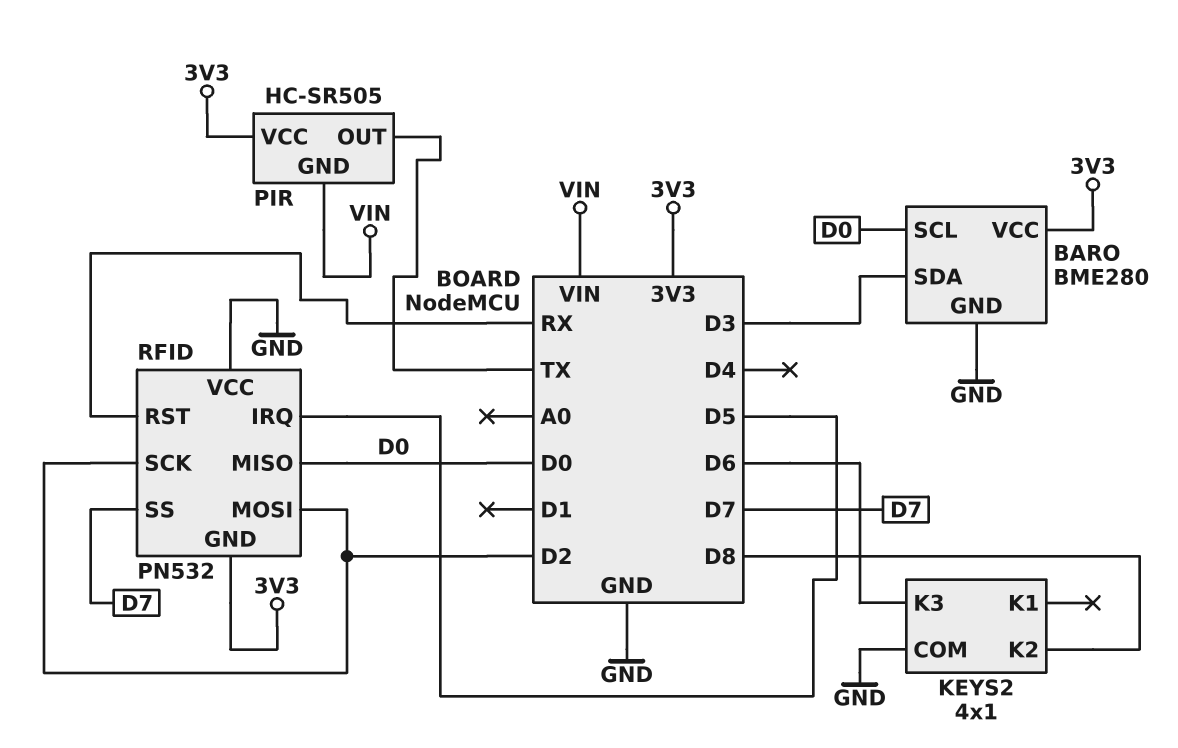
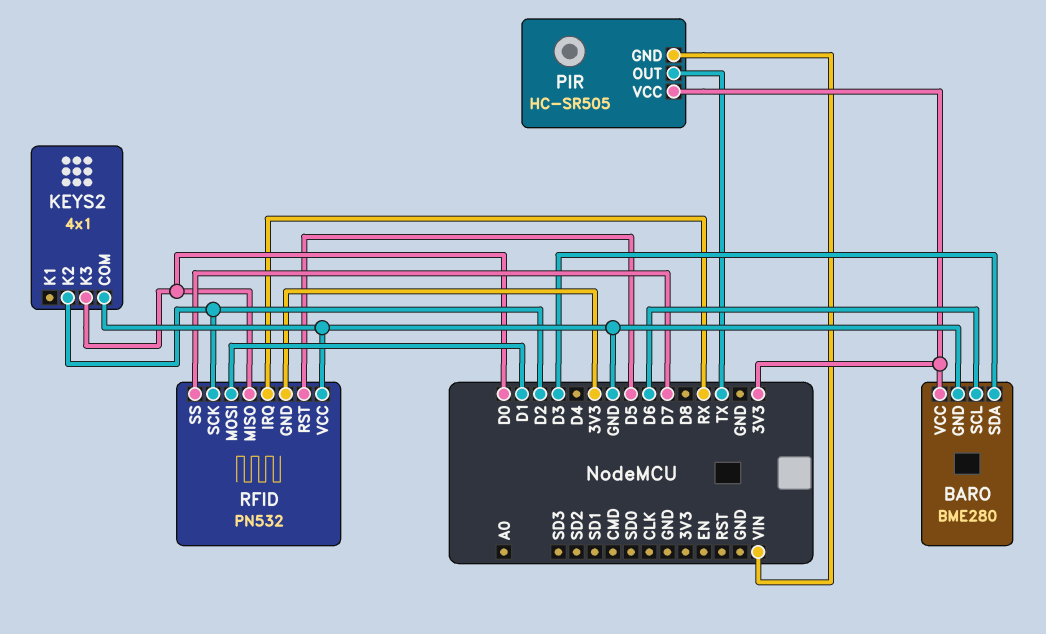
BARO pin SCL: D0 -> D6
KEYS2 pin K2: D8 -> D2
KEYS2 pin K3: D6 -> D0
RFID pin IRQ: D5 -> RX
RFID pin MOSI: D2 -> D1
RFID pin RST: RX -> D5

